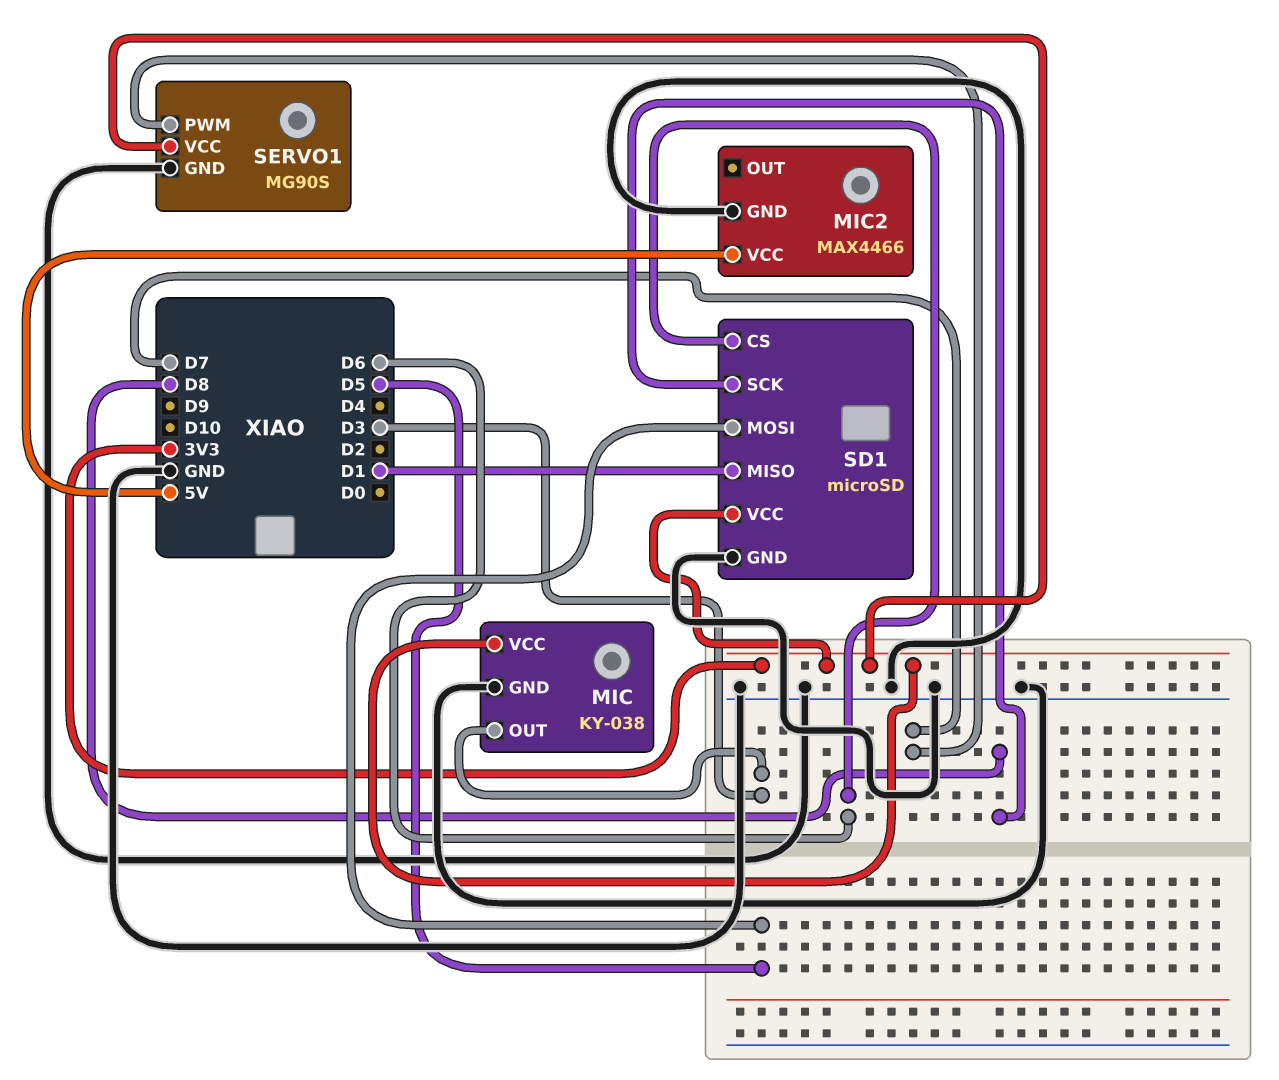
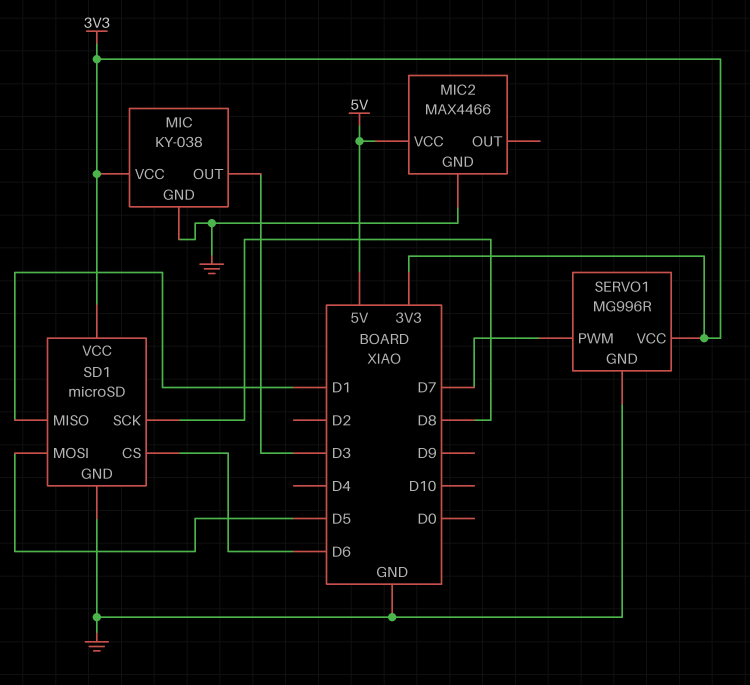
SERVO1: MG90S -> MG996R

